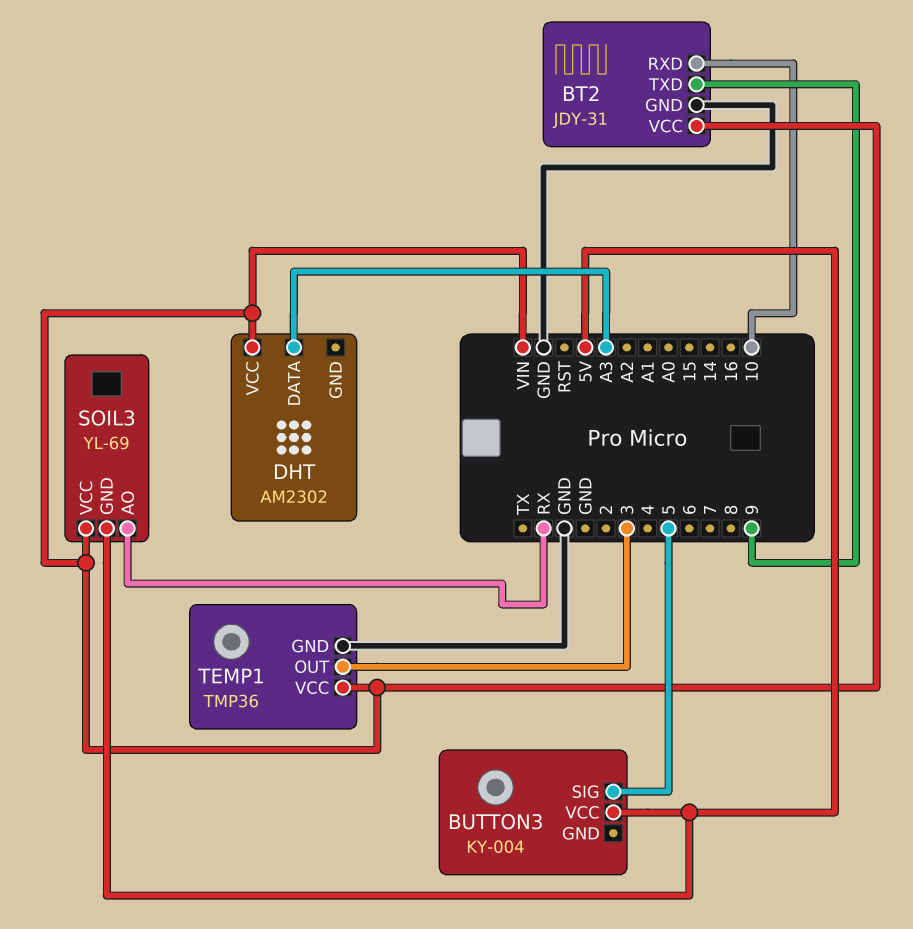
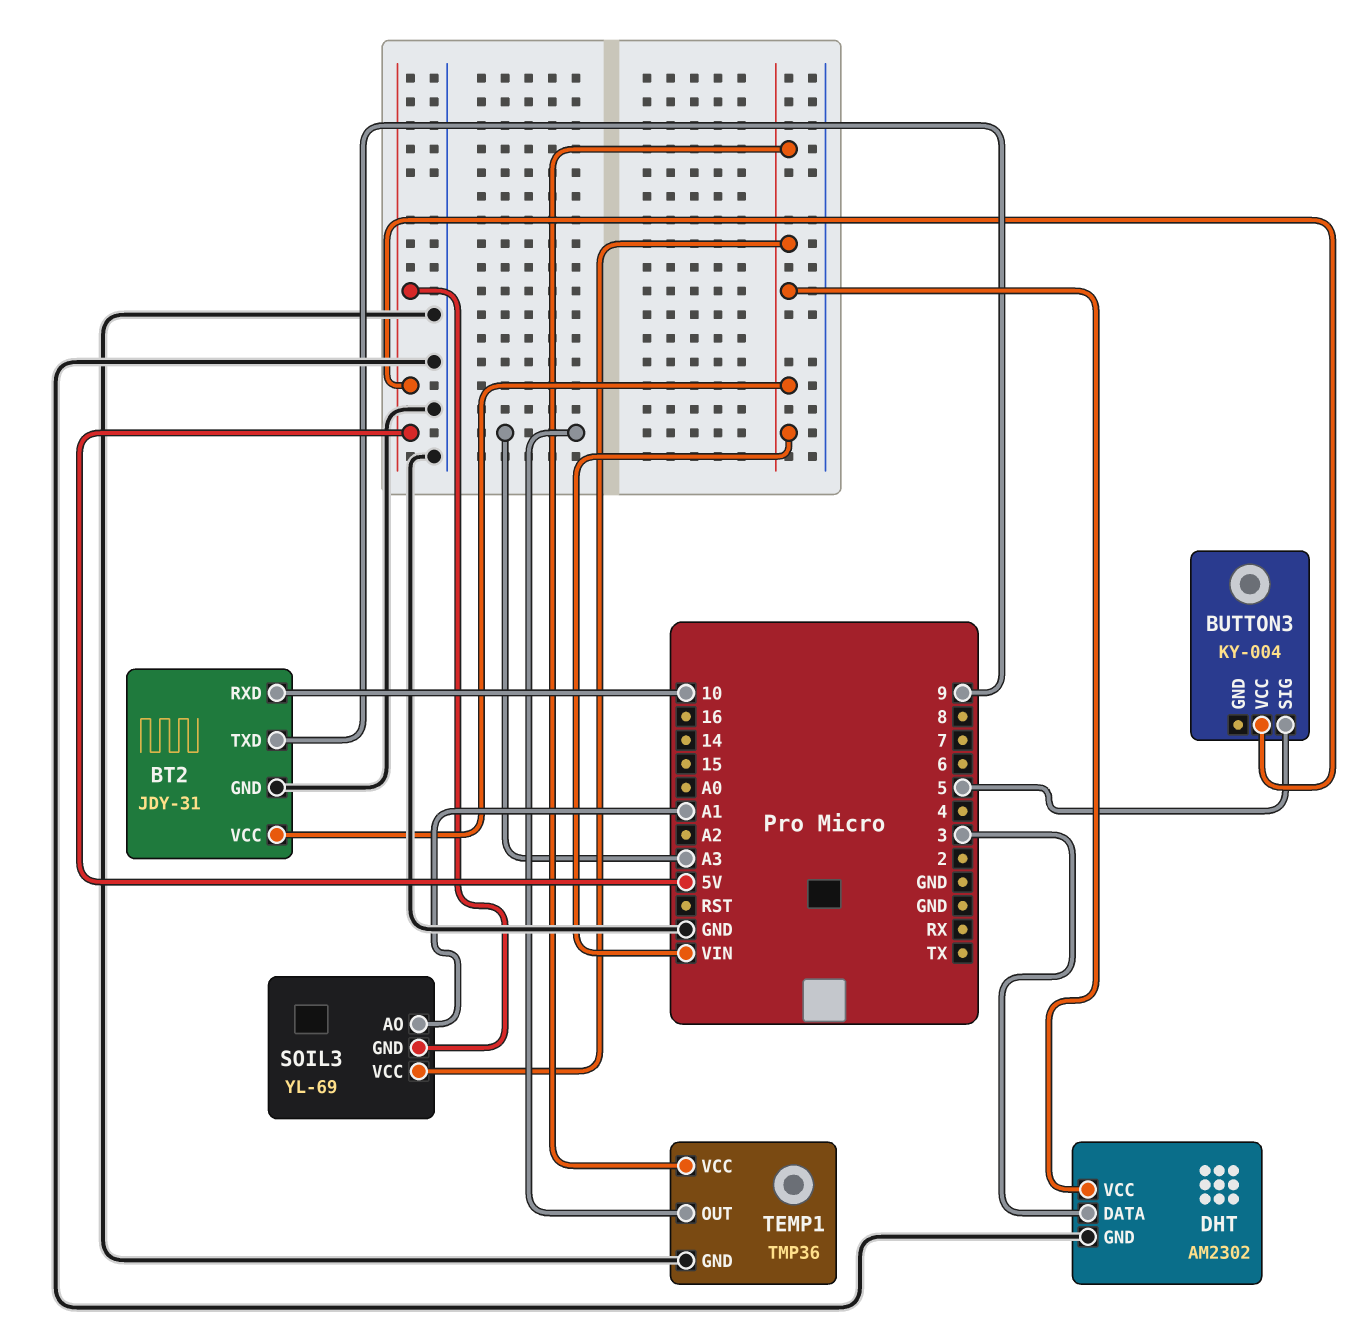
DHT pin DATA: A3 -> 3
DHT pin GND: none -> GND
SOIL3 pin AO: RX -> A1
TEMP1 pin OUT: 3 -> A3

